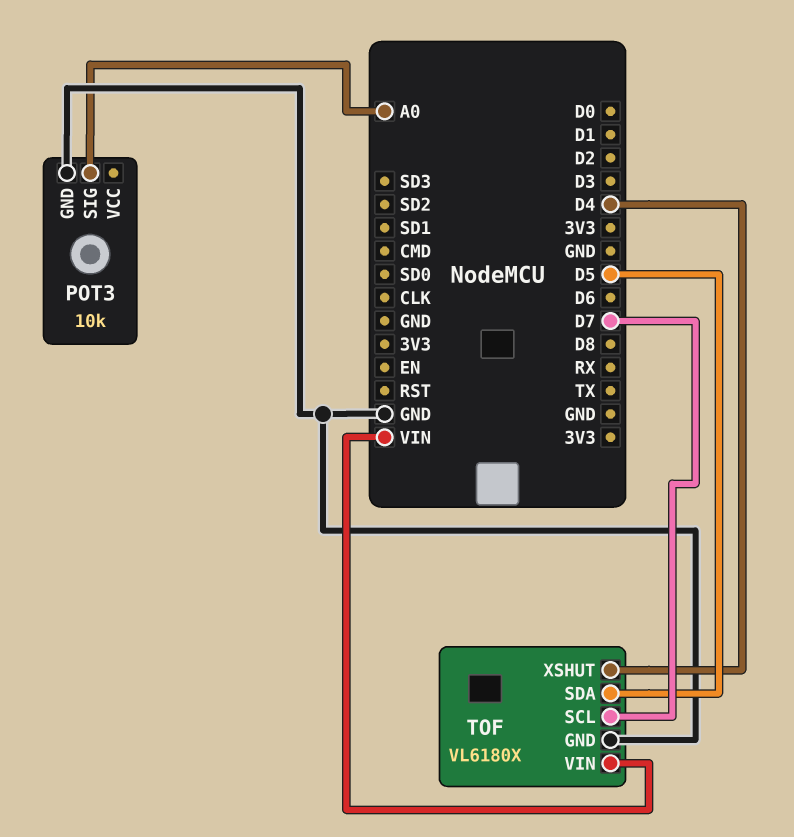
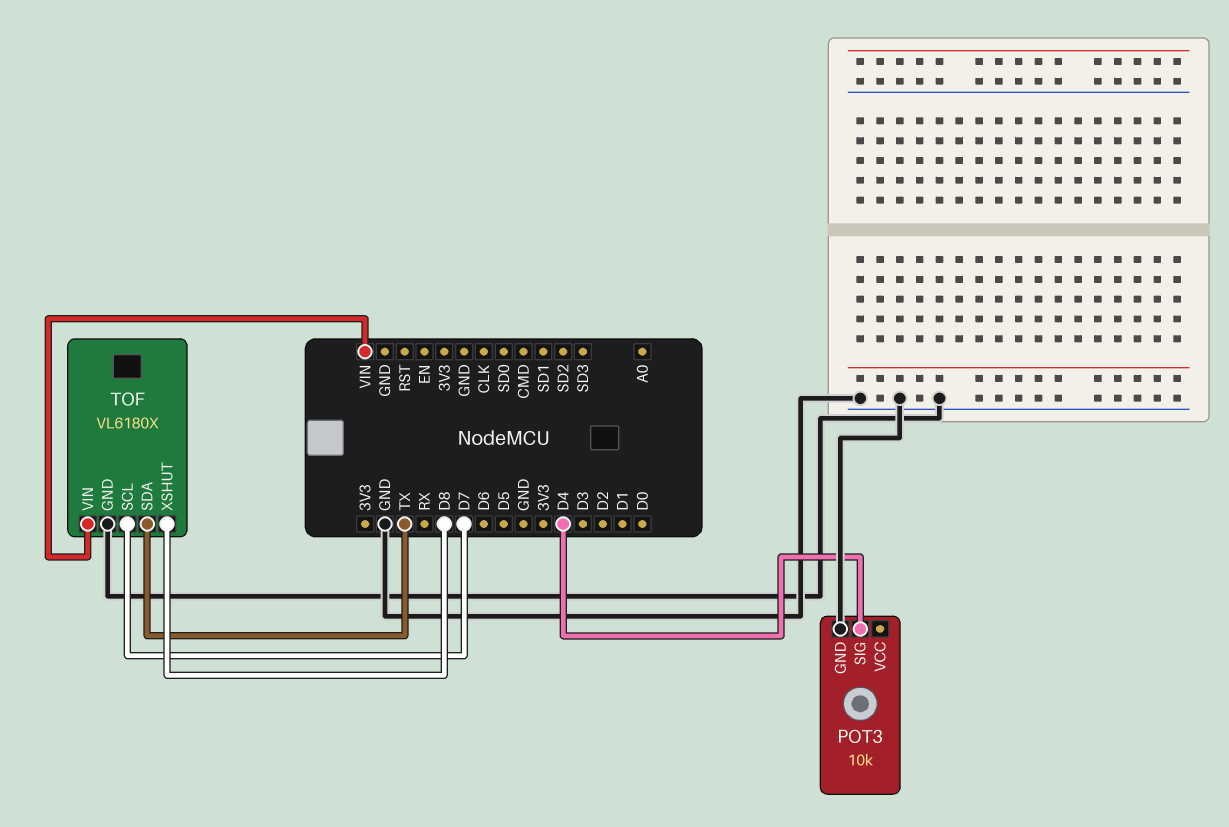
POT3 pin SIG: A0 -> D4
TOF pin SDA: D5 -> TX
TOF pin XSHUT: D4 -> D8

